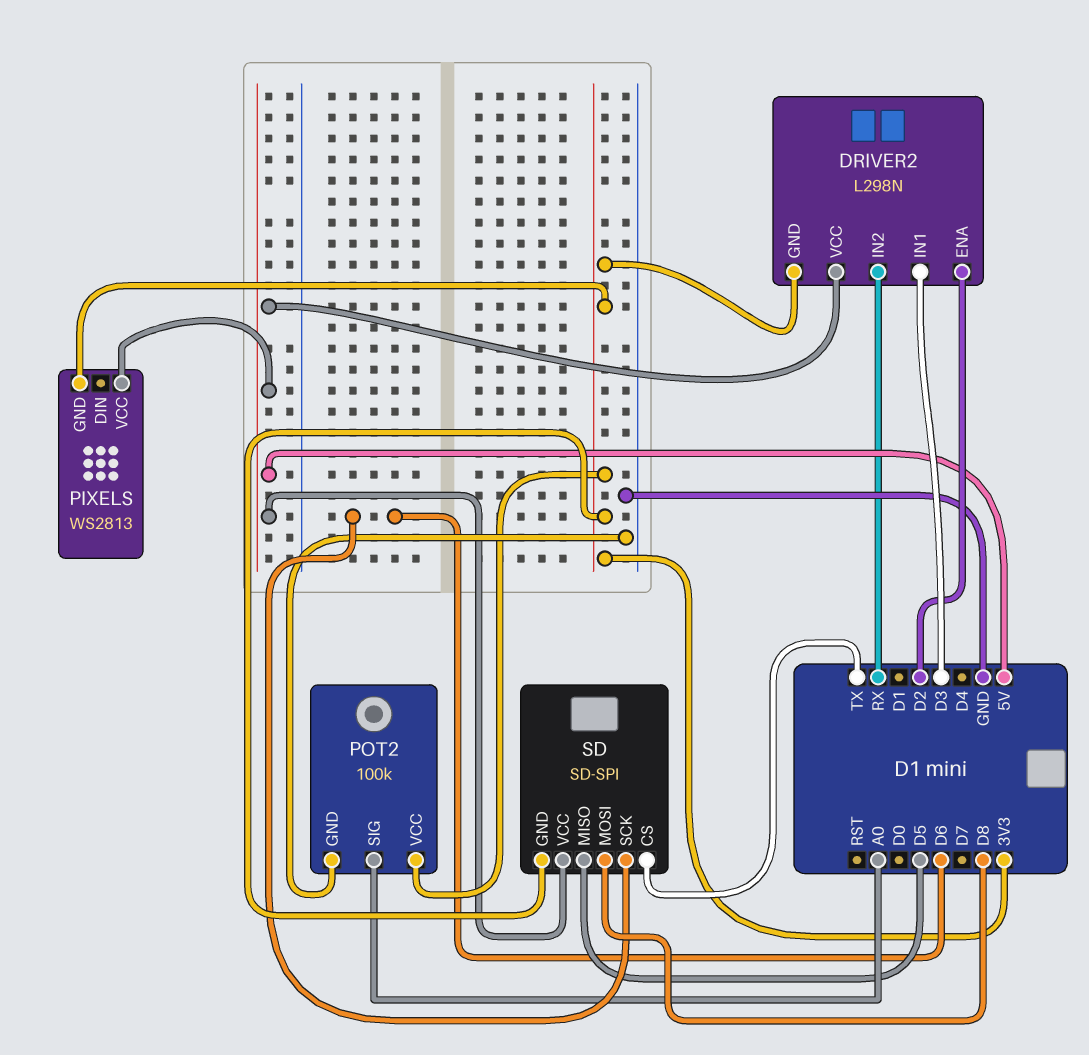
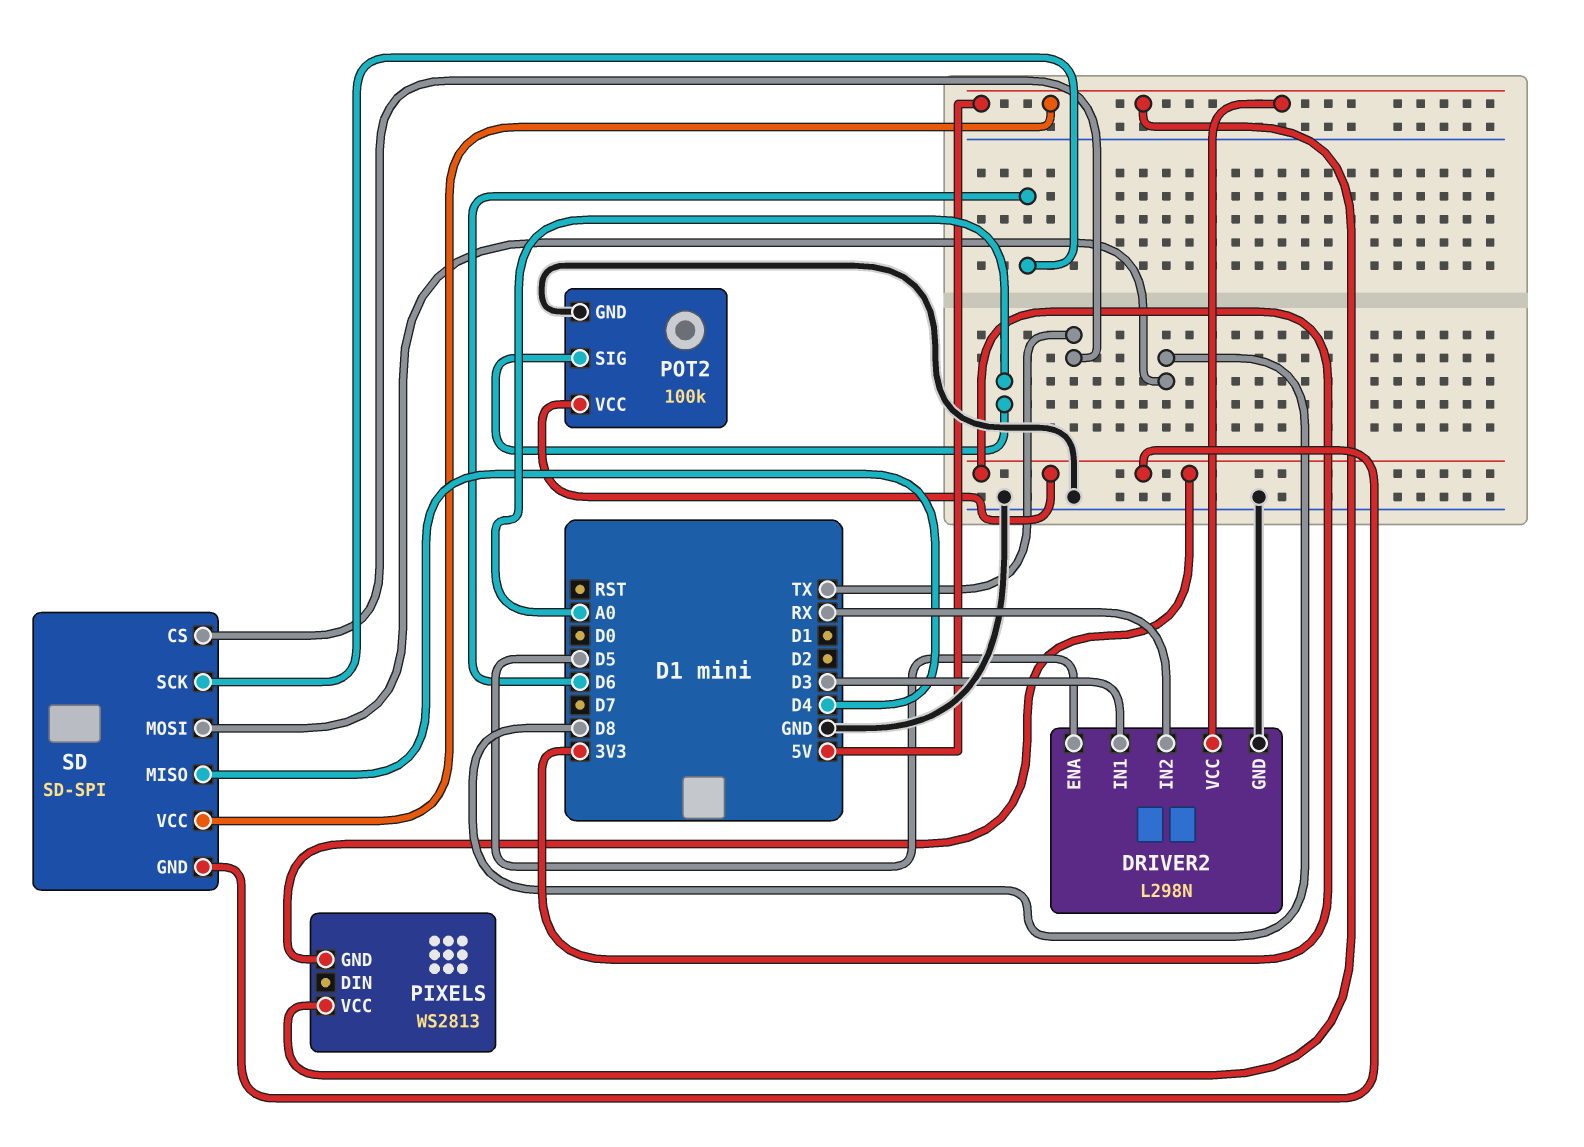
DRIVER2 pin ENA: D2 -> D5
DRIVER2 pin GND: 3V3 -> GND
SD pin MISO: D5 -> D4

